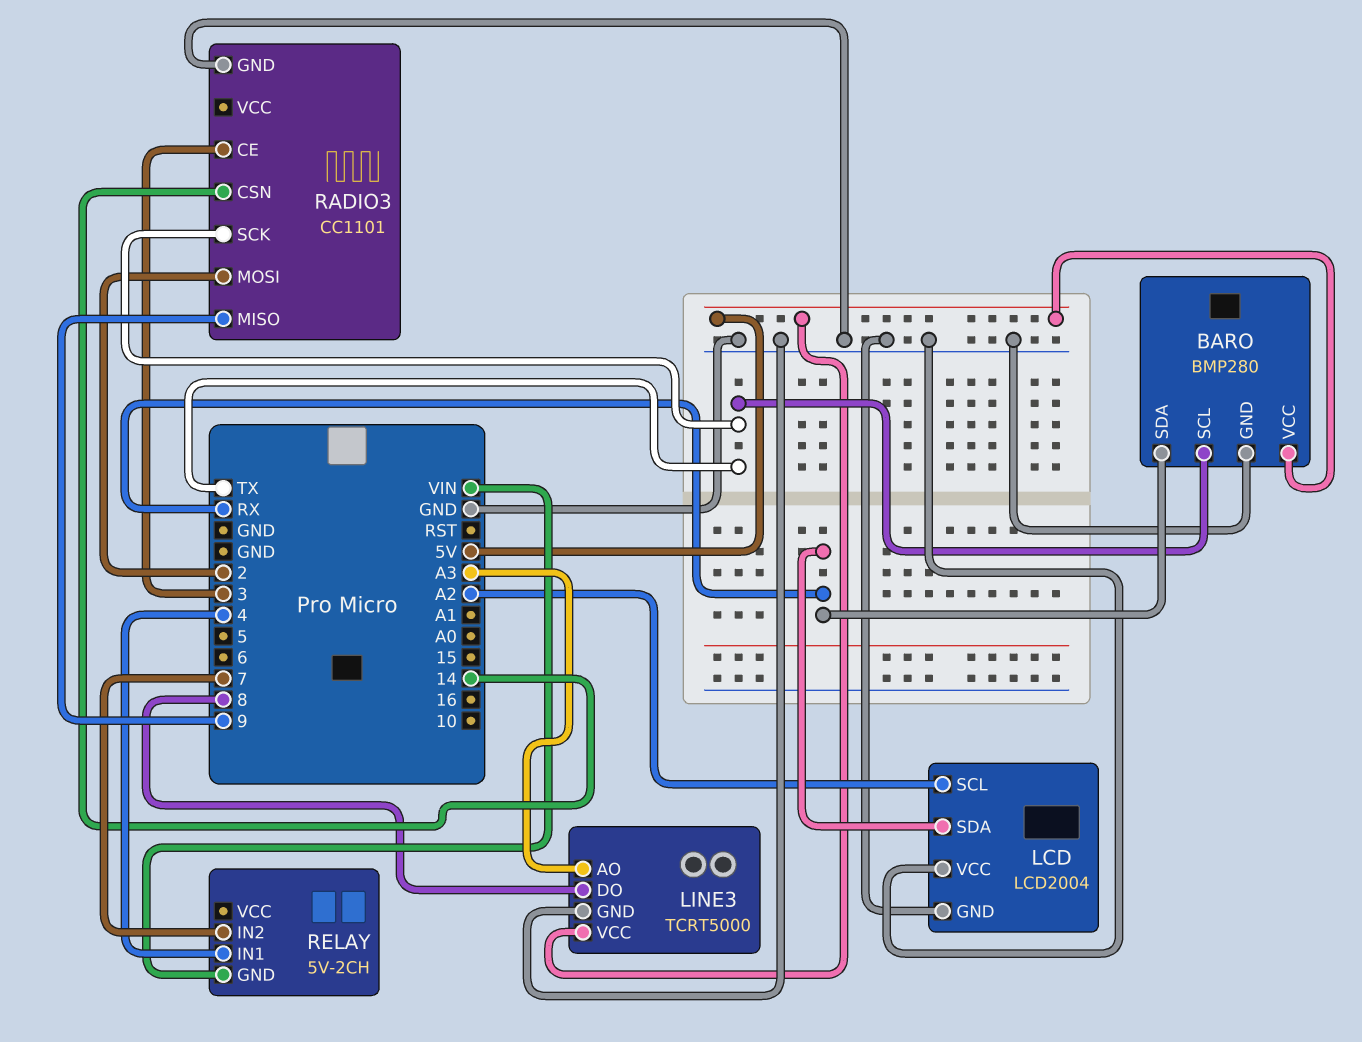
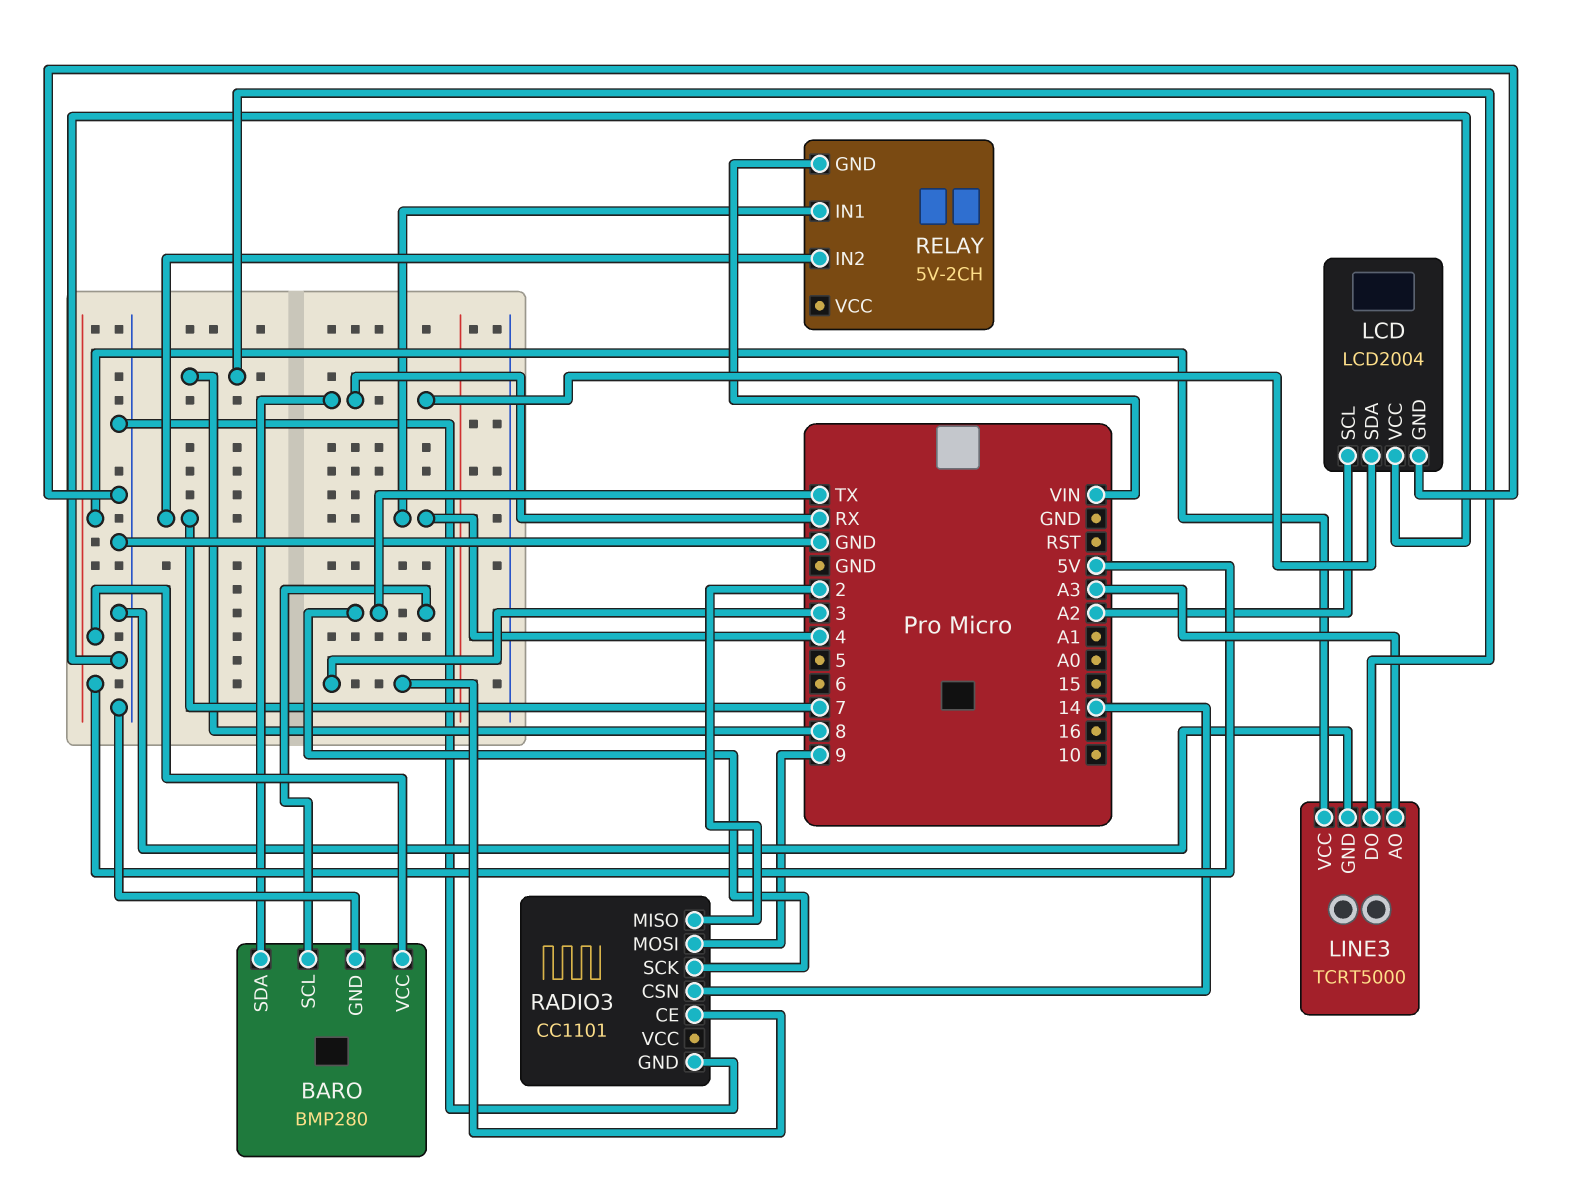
RADIO3 pin MISO: 9 -> 2
RADIO3 pin MOSI: 2 -> 9

